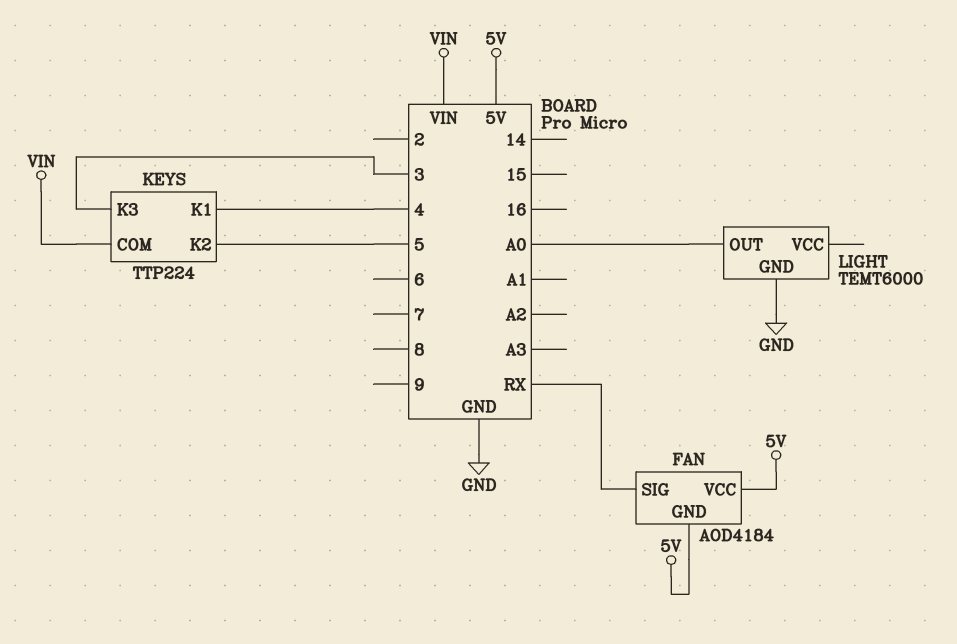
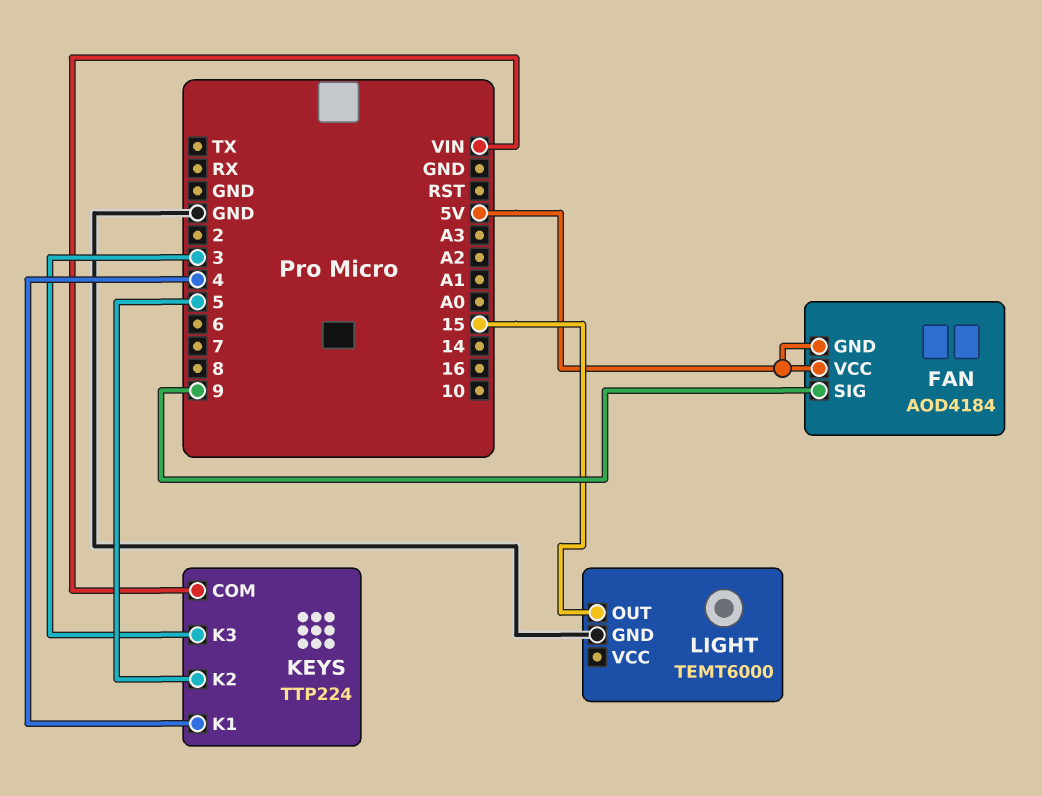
FAN pin SIG: RX -> 9
LIGHT pin OUT: A0 -> 15

